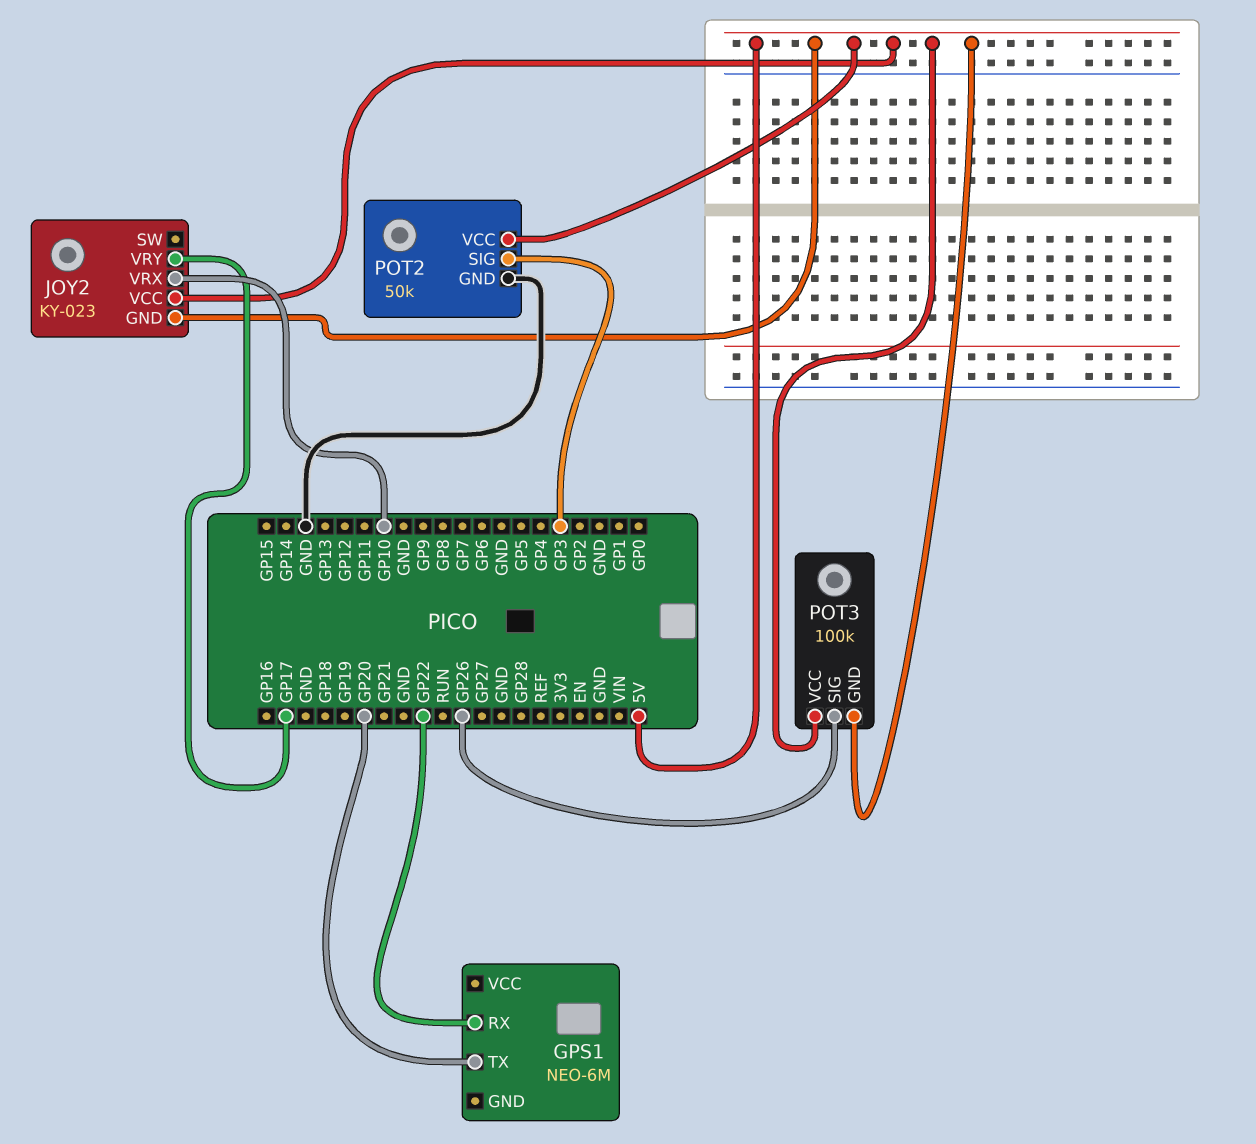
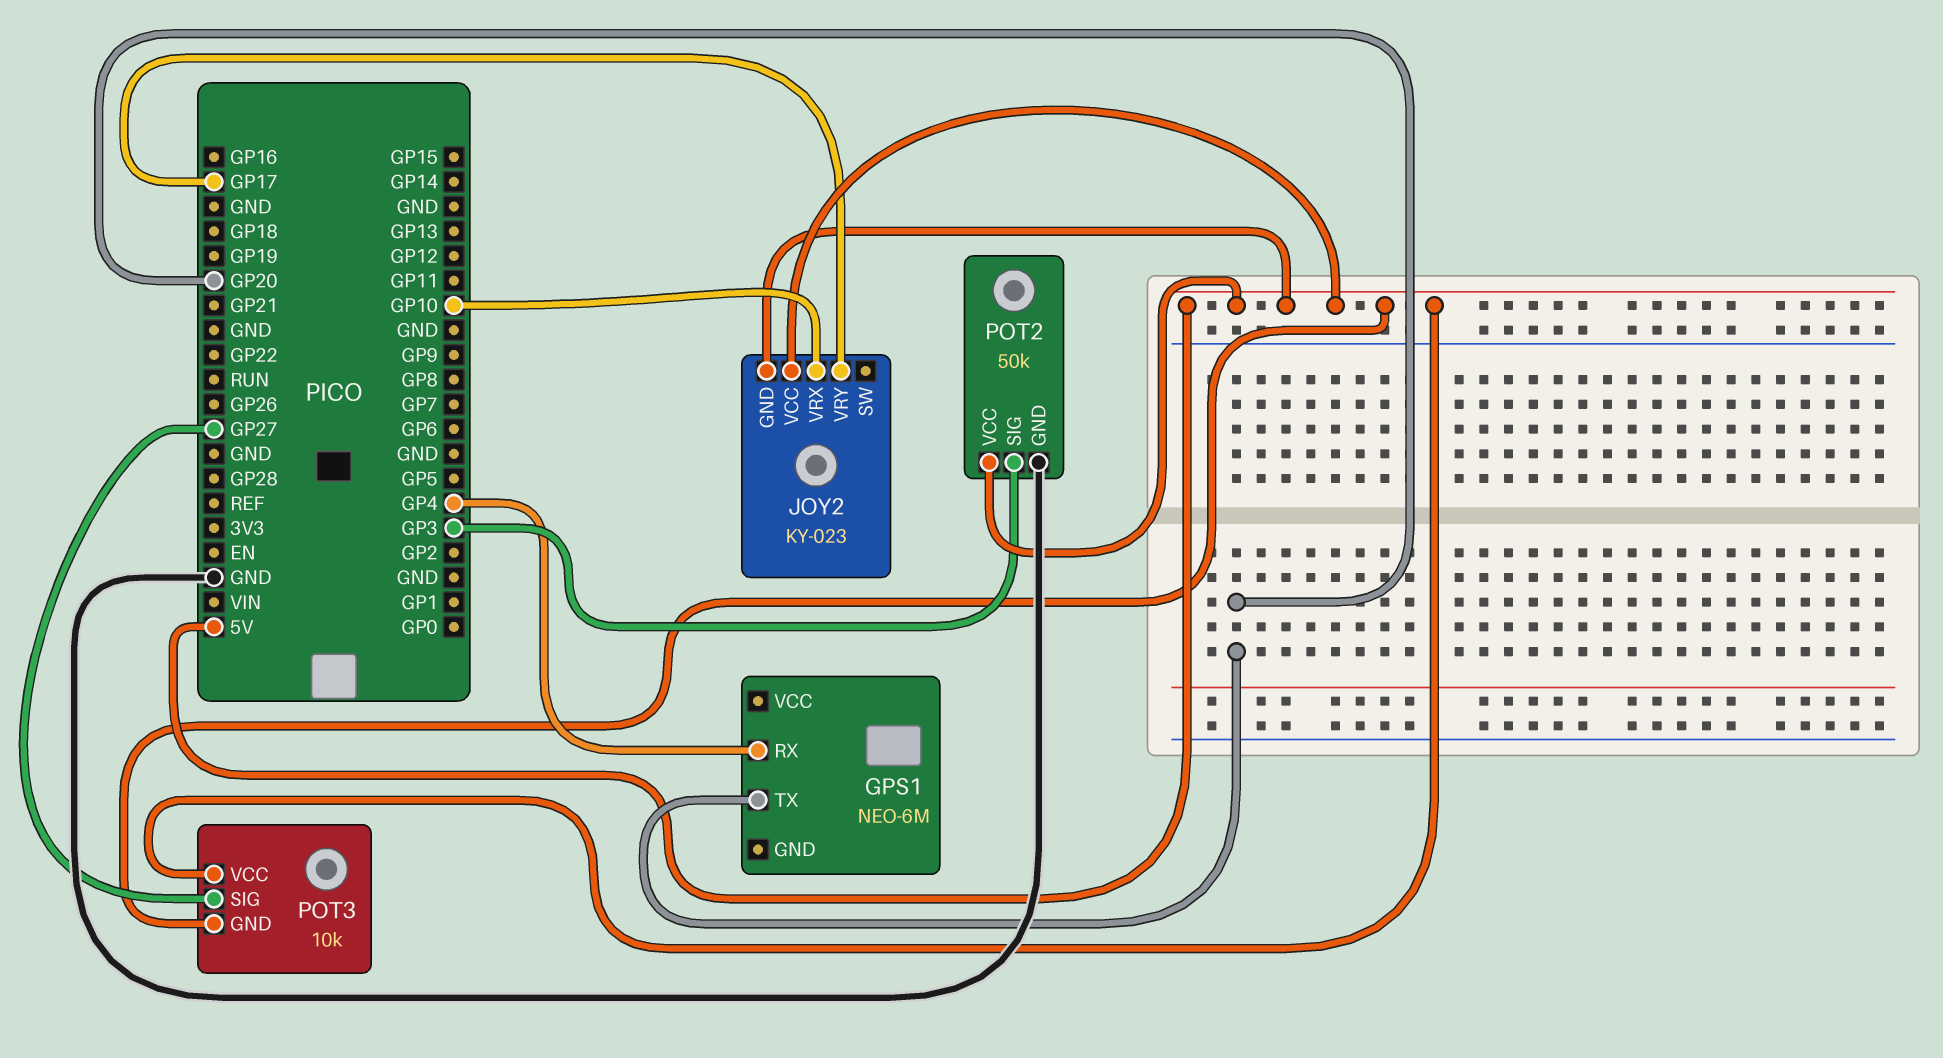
GPS1 pin RX: GP22 -> GP4
POT3: 100k -> 10k
POT3 pin SIG: GP26 -> GP27

